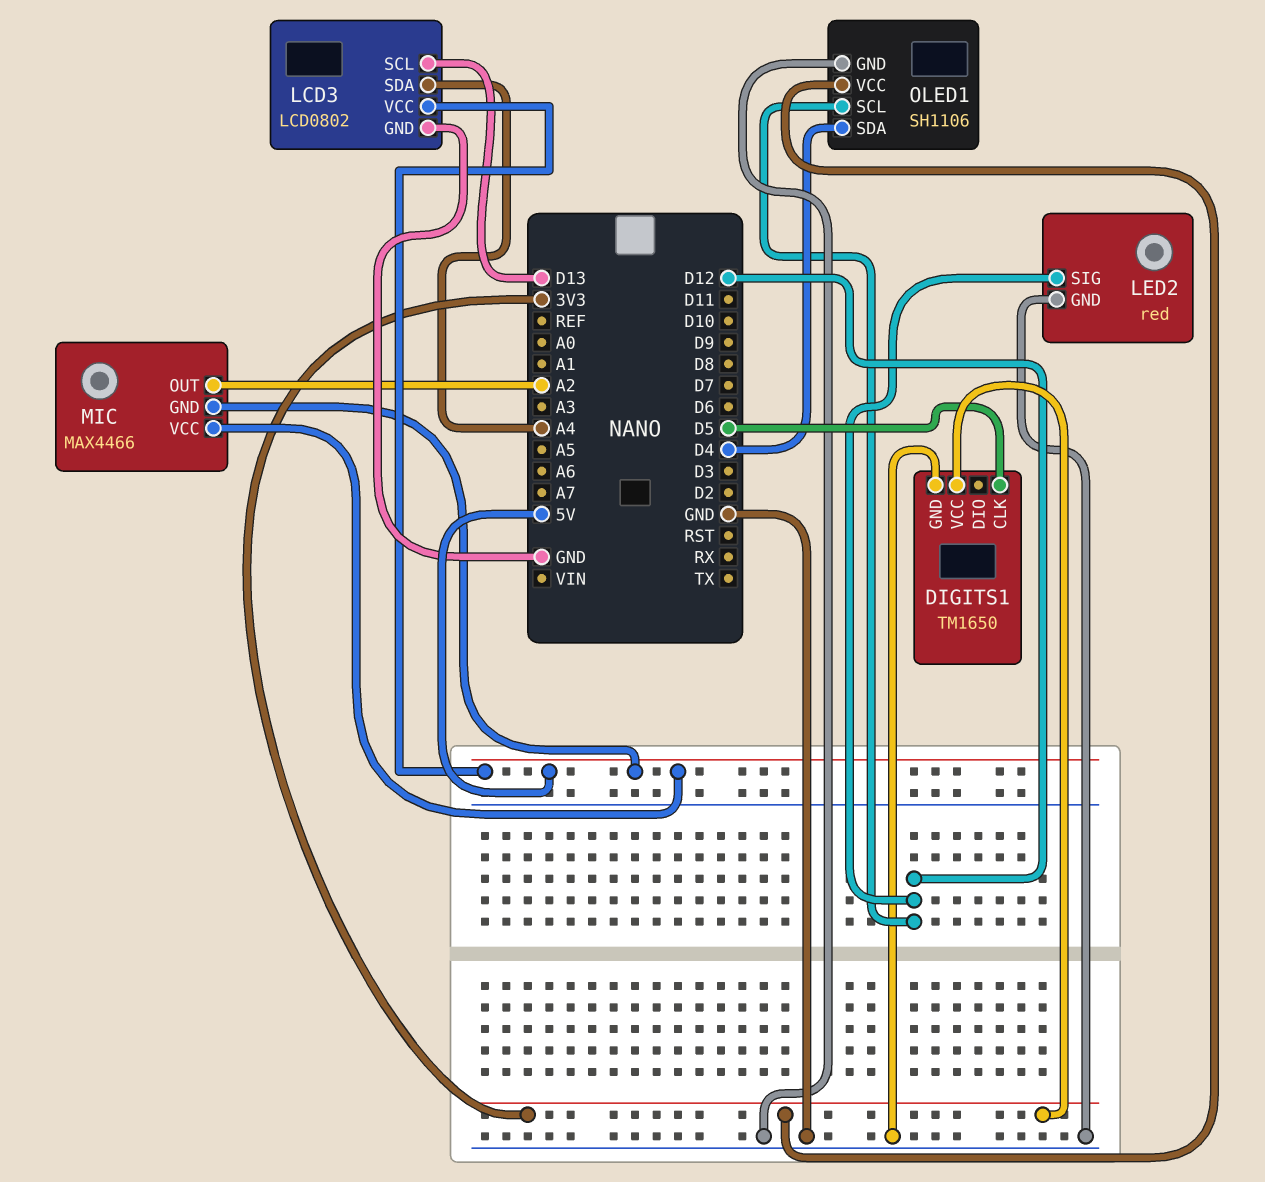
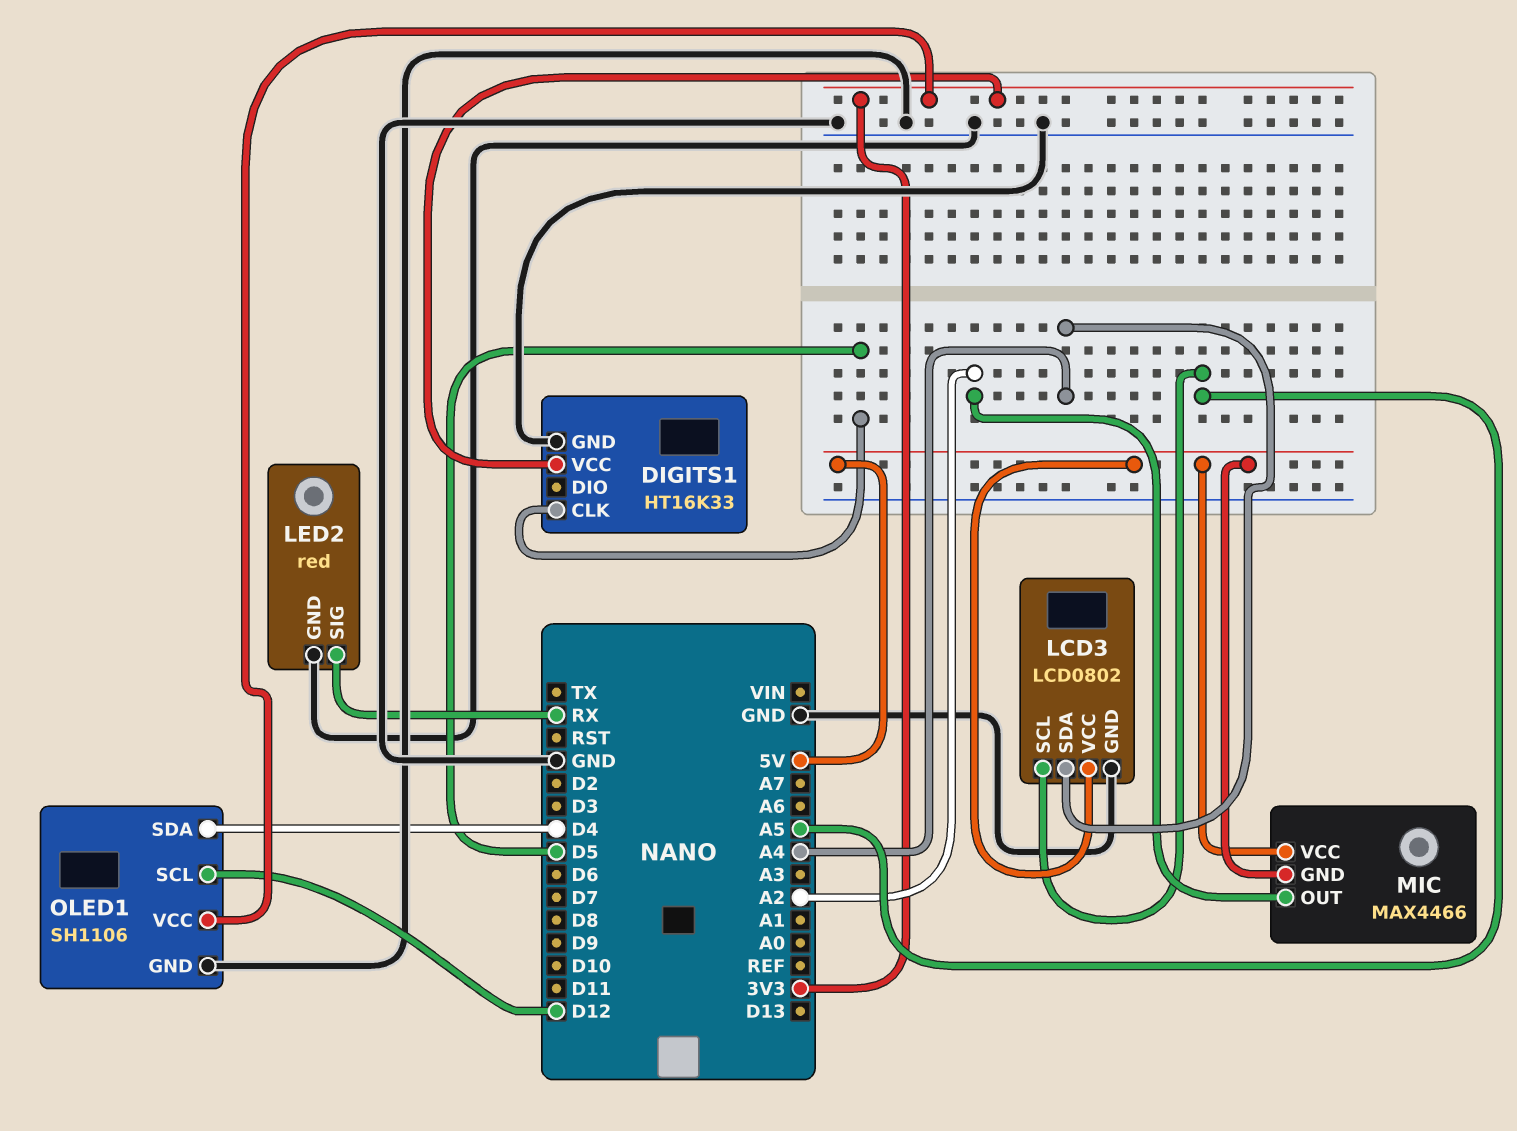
DIGITS1: TM1650 -> HT16K33
LCD3 pin SCL: D13 -> A5
LED2 pin SIG: D12 -> RX

